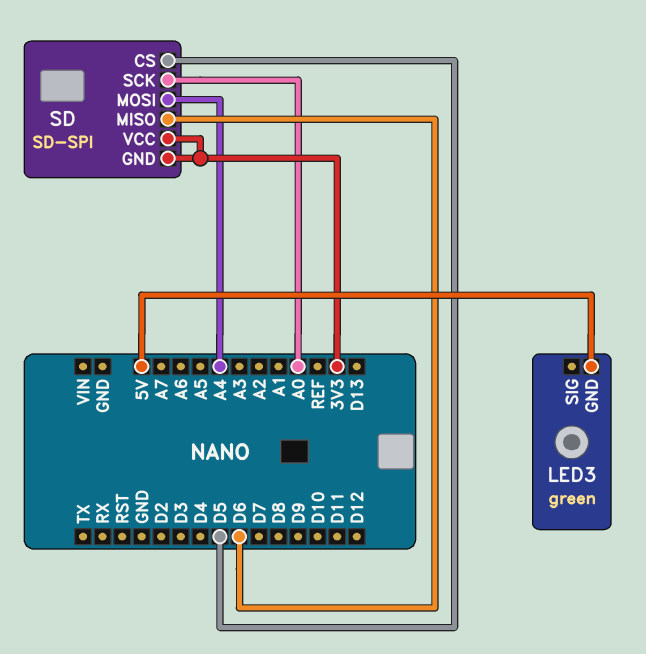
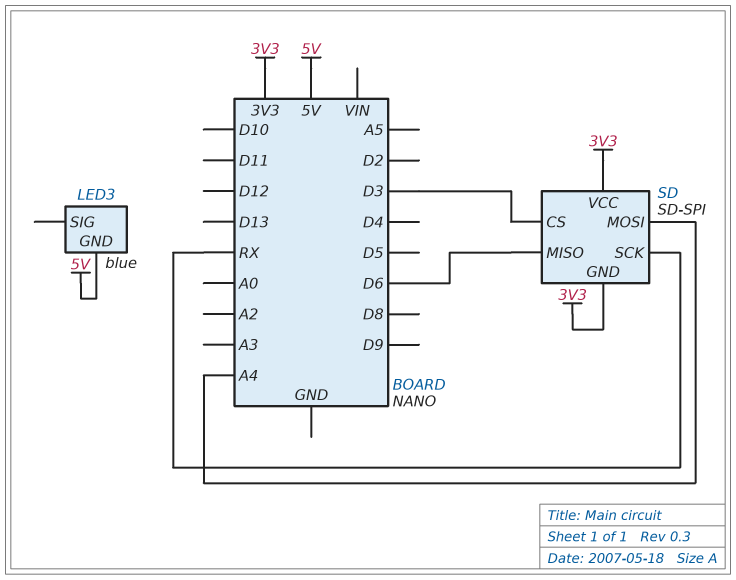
LED3: green -> blue
SD pin CS: D5 -> D3
SD pin SCK: A0 -> RX

